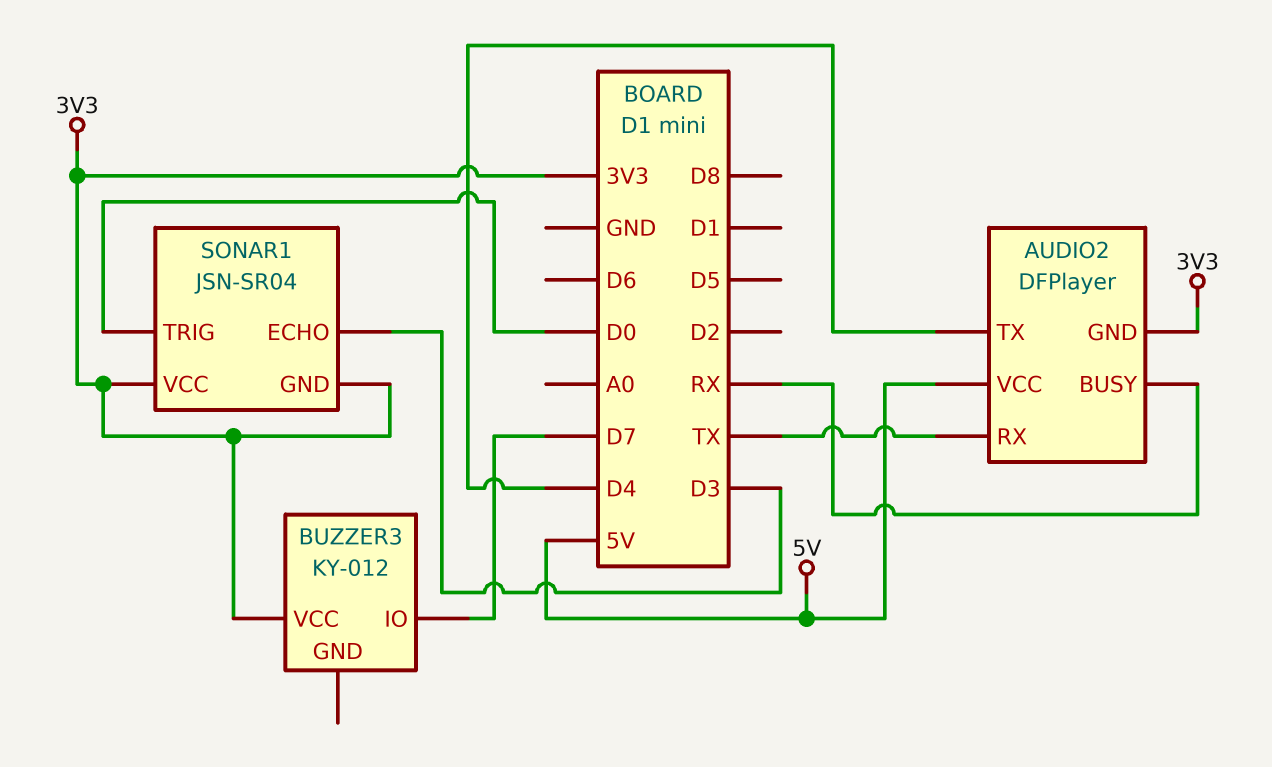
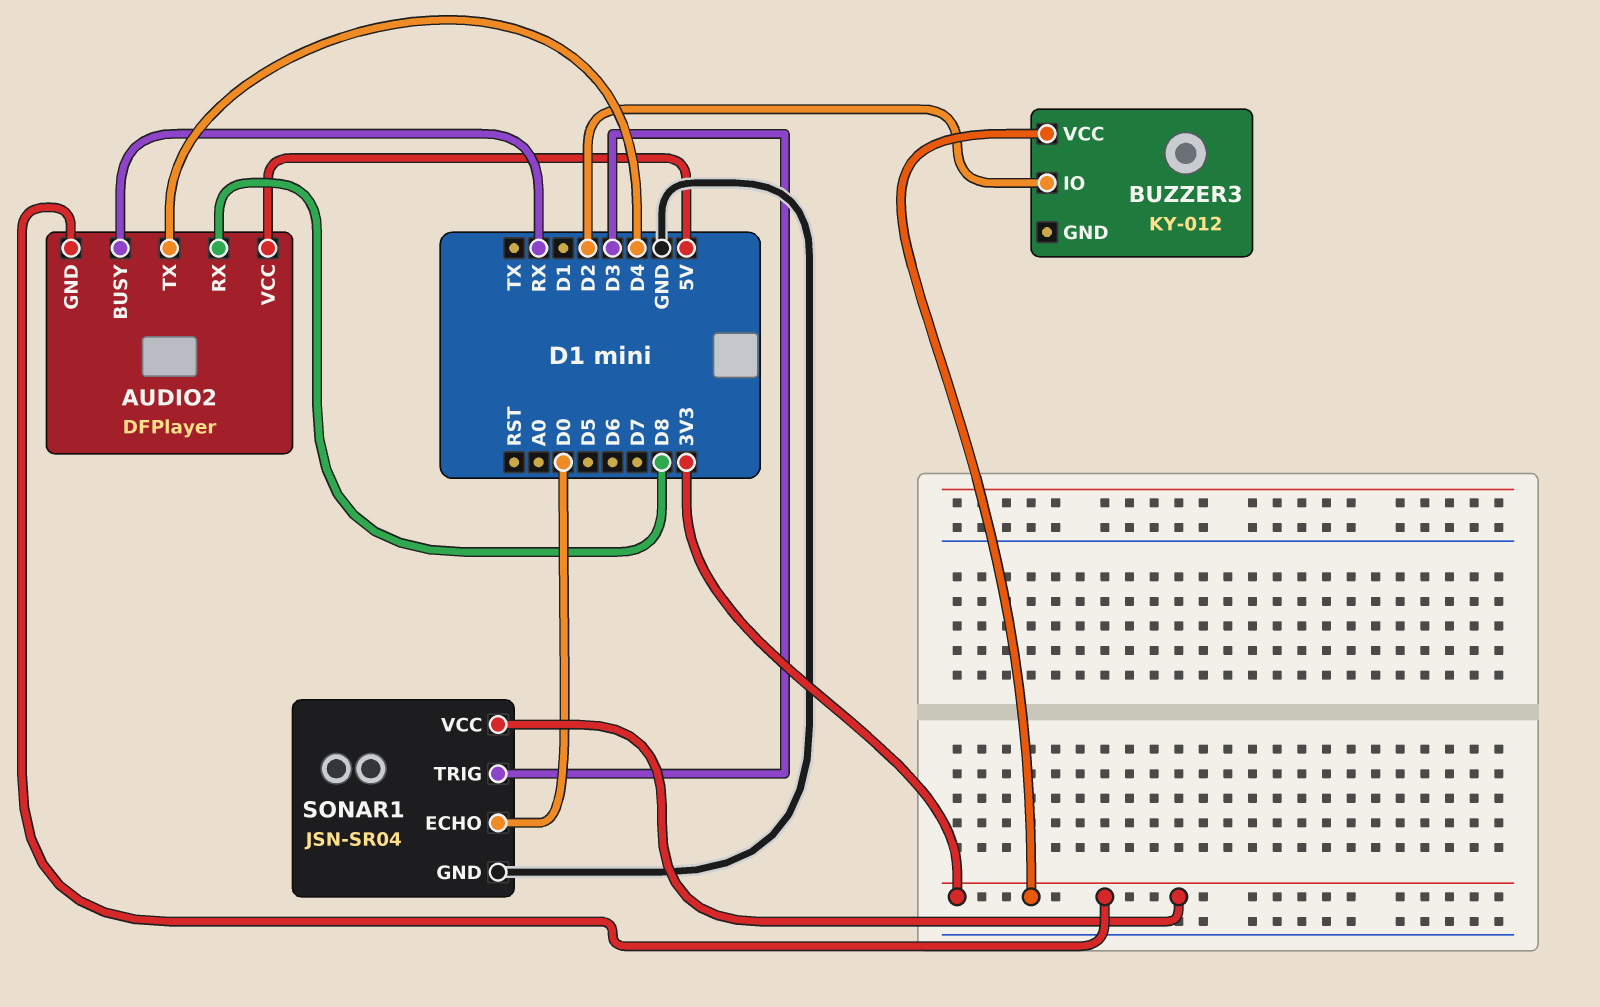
AUDIO2 pin RX: TX -> D8
BUZZER3 pin IO: D7 -> D2
SONAR1 pin ECHO: D3 -> D0
SONAR1 pin GND: 3V3 -> GND
SONAR1 pin TRIG: D0 -> D3

